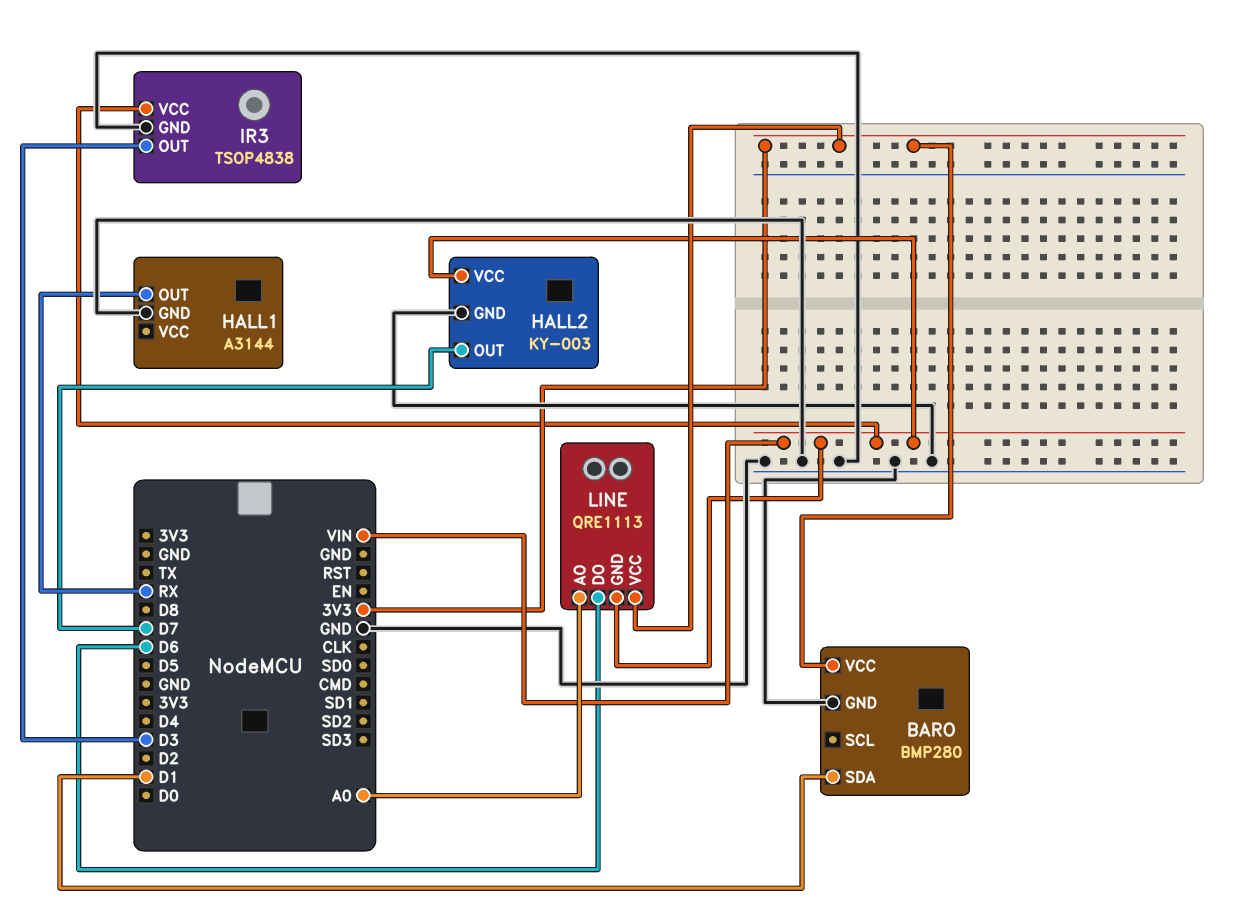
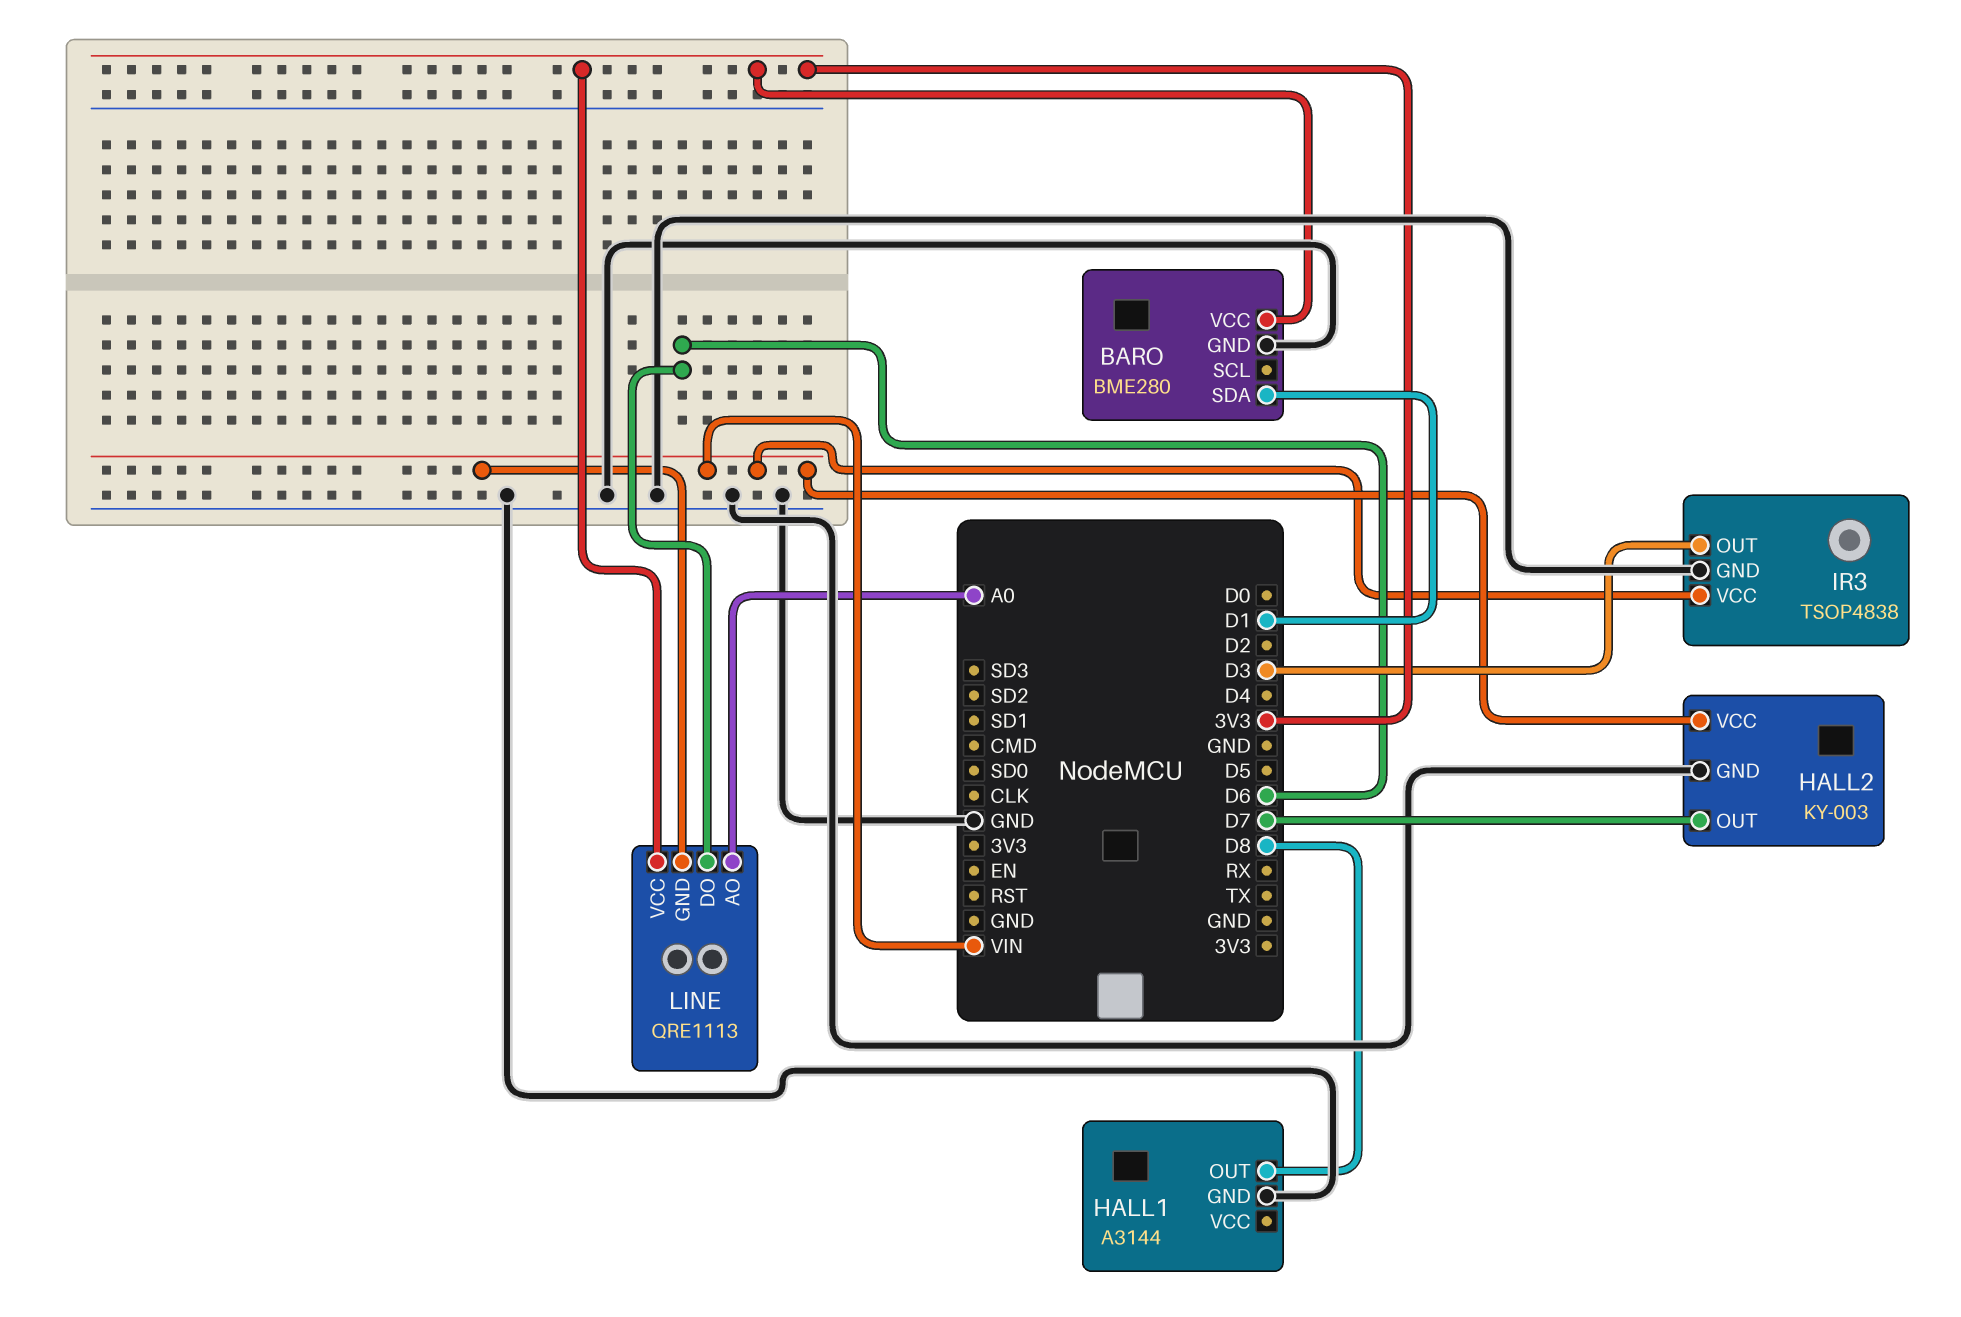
BARO: BMP280 -> BME280
HALL1 pin OUT: RX -> D8

